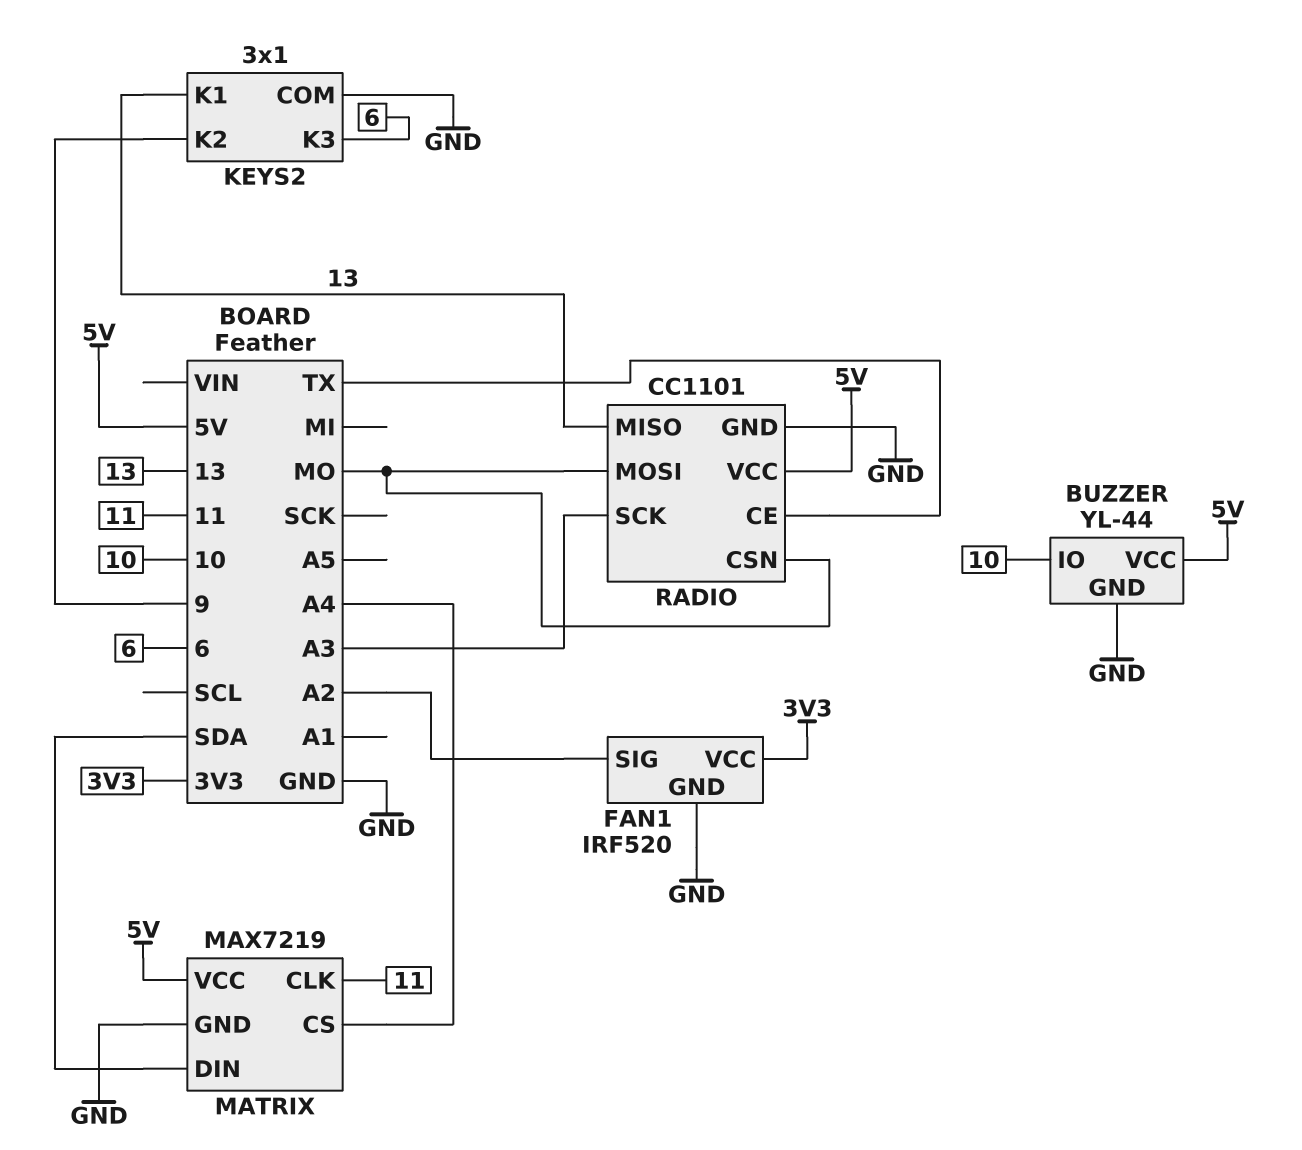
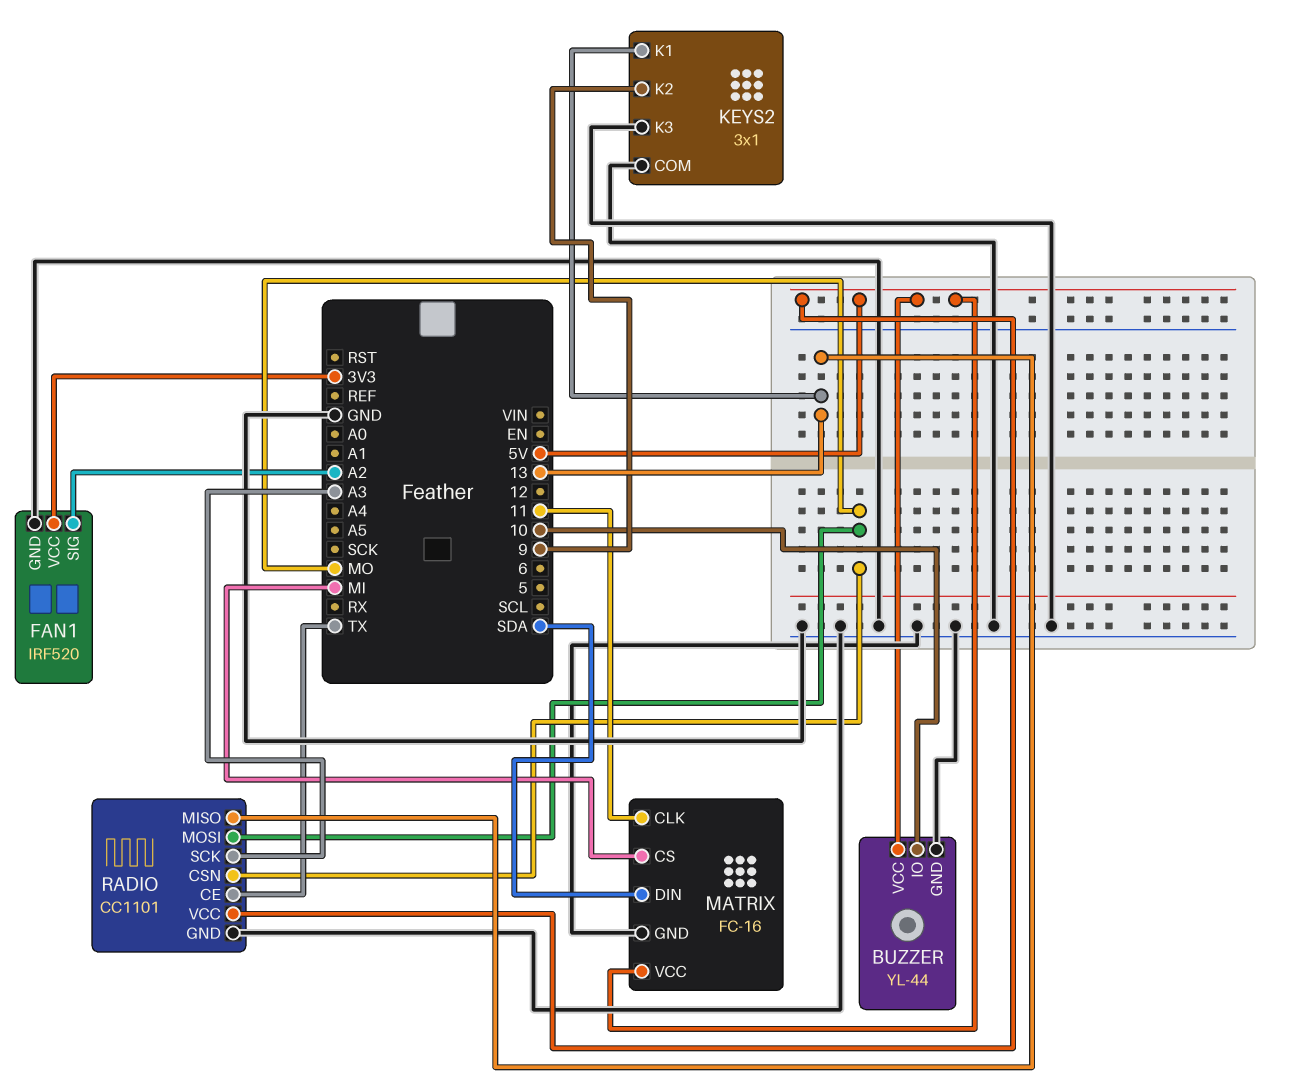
KEYS2 pin K3: 6 -> GND
MATRIX: MAX7219 -> FC-16
MATRIX pin CS: A4 -> MI

